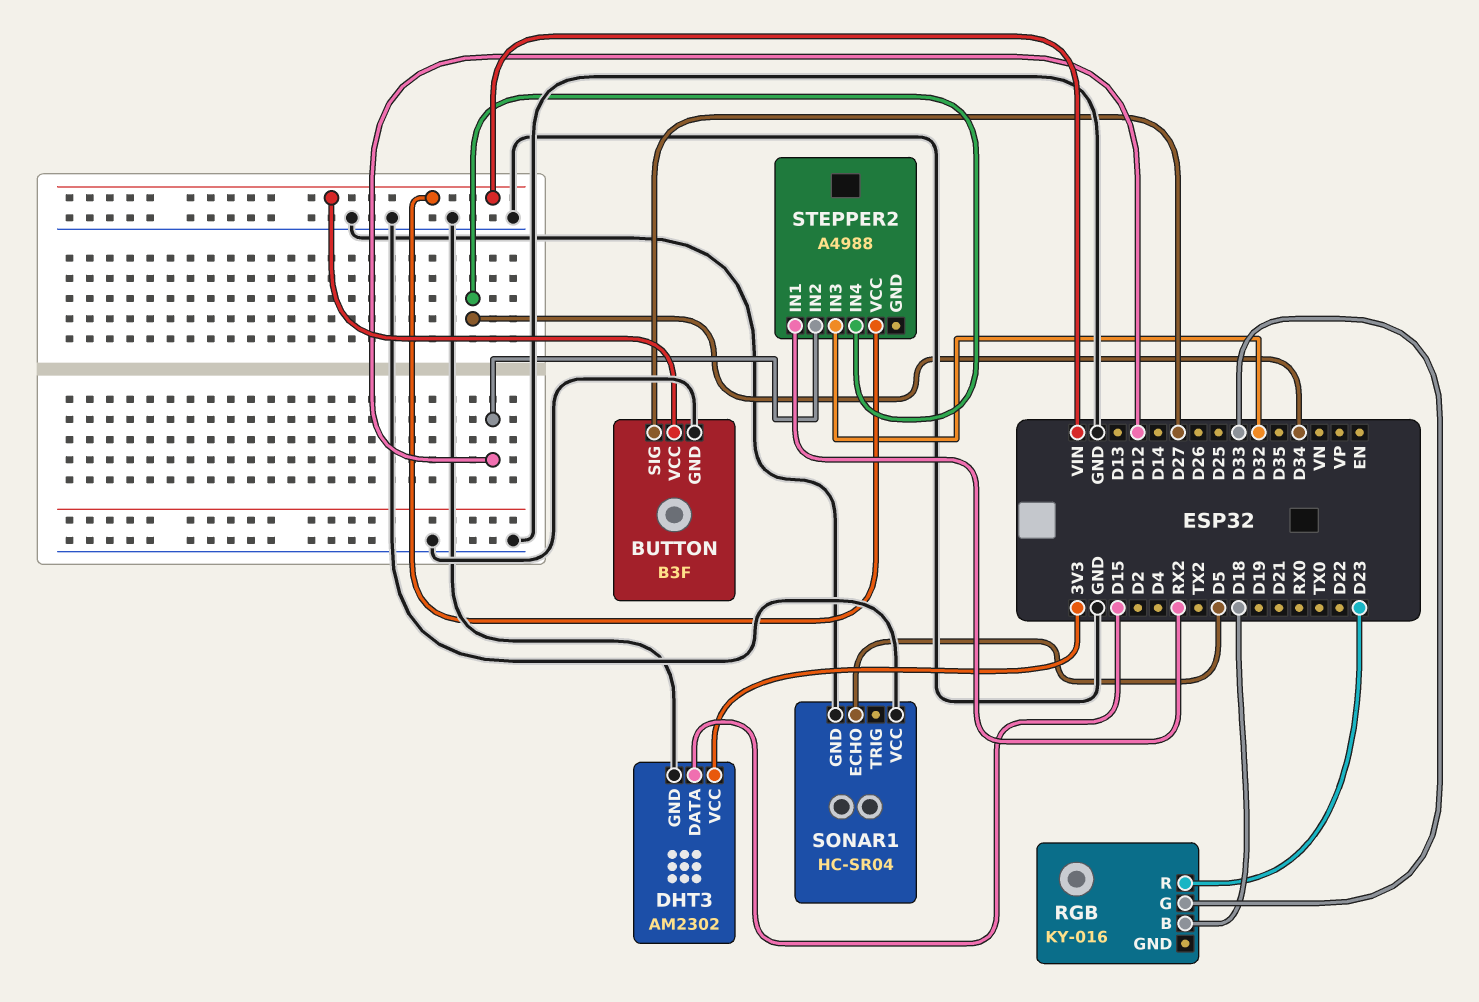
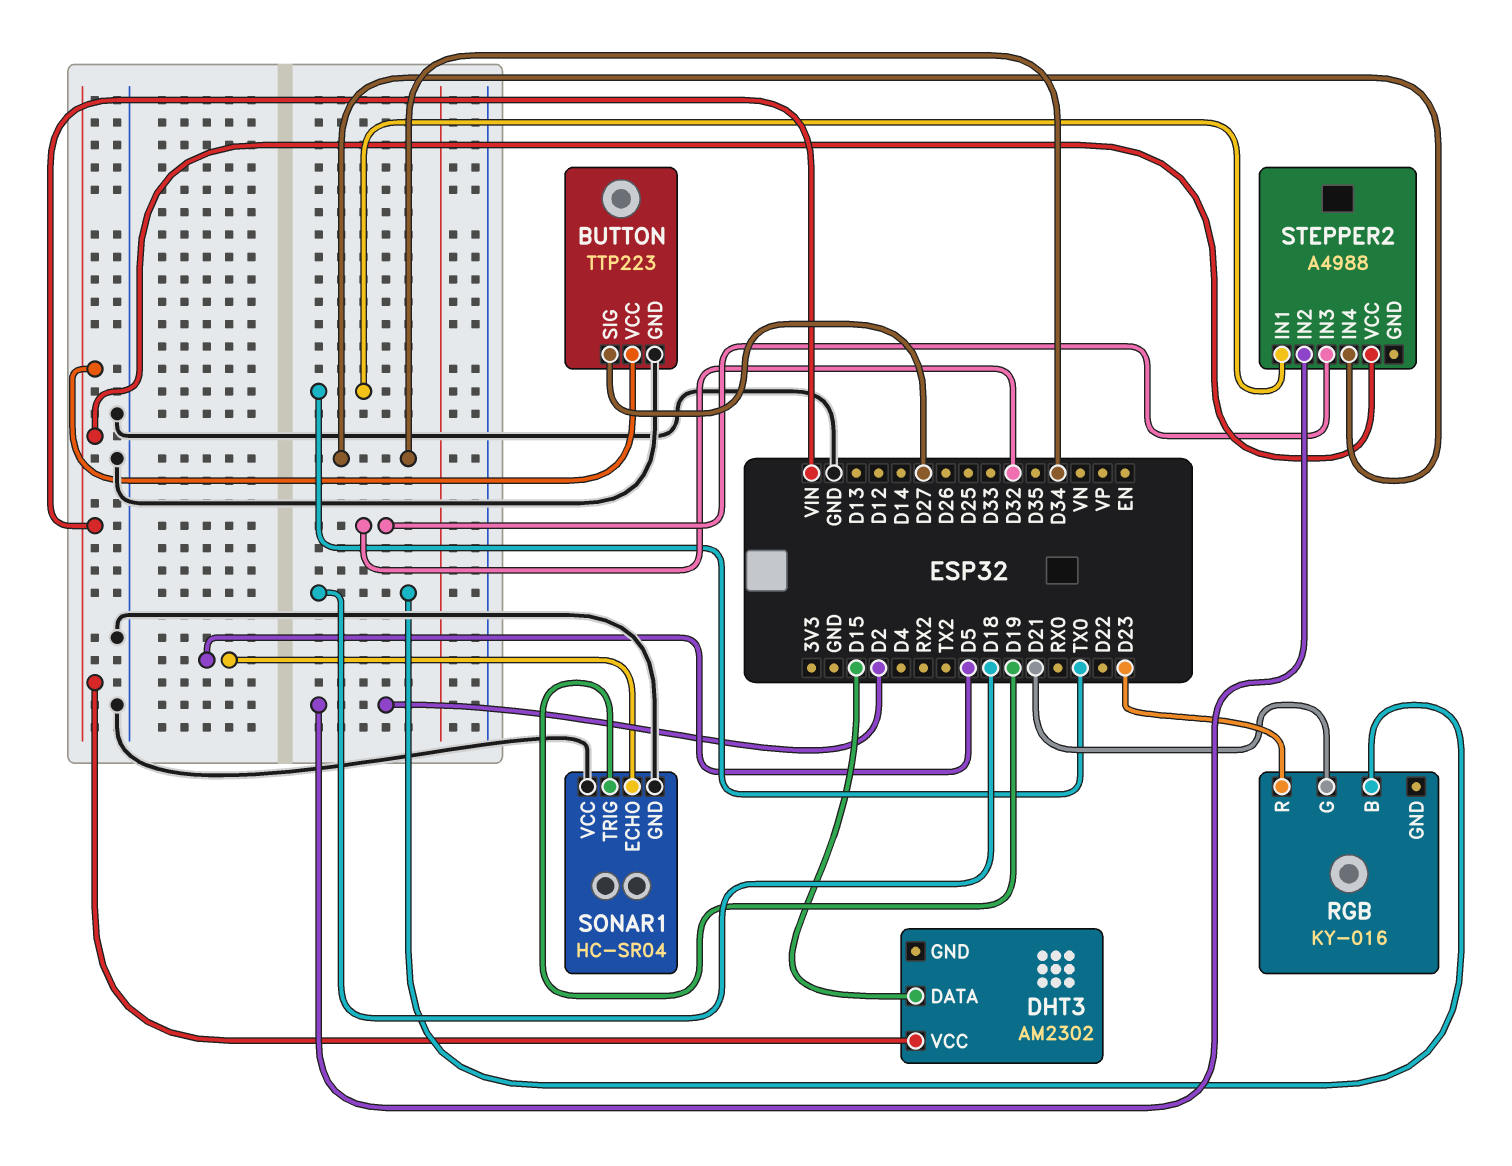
BUTTON: B3F -> TTP223
DHT3 pin GND: GND -> none
DHT3 pin VCC: 3V3 -> VIN
RGB pin G: D33 -> D21
SONAR1 pin TRIG: none -> D19
STEPPER2 pin IN1: RX2 -> TX0
STEPPER2 pin IN2: D12 -> D2

